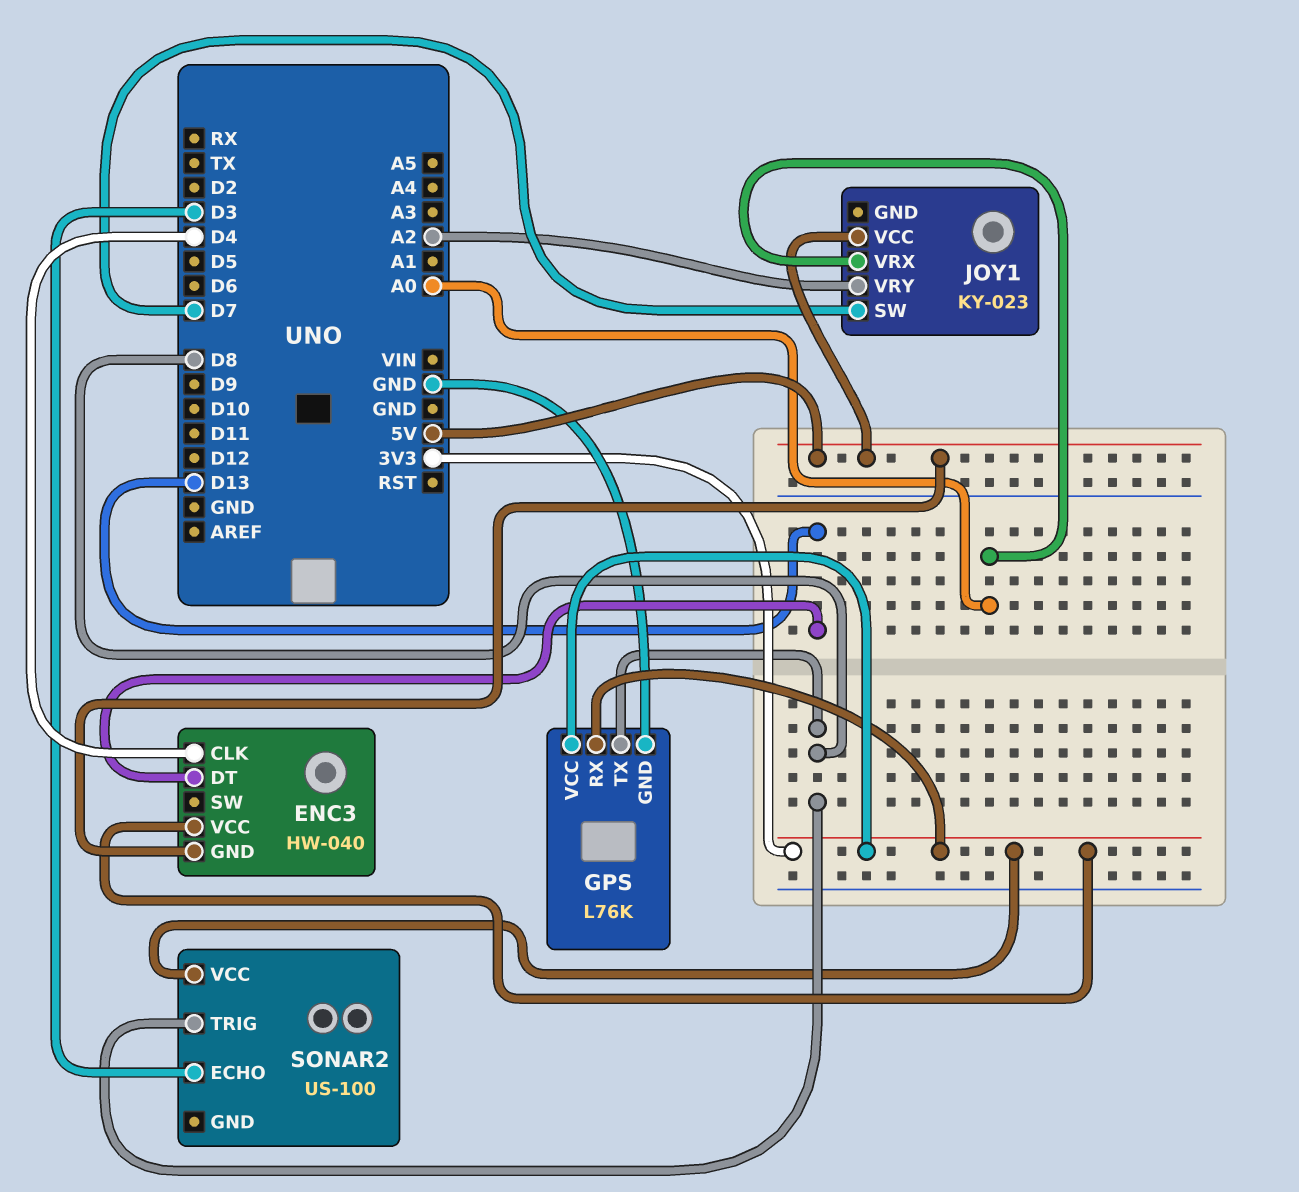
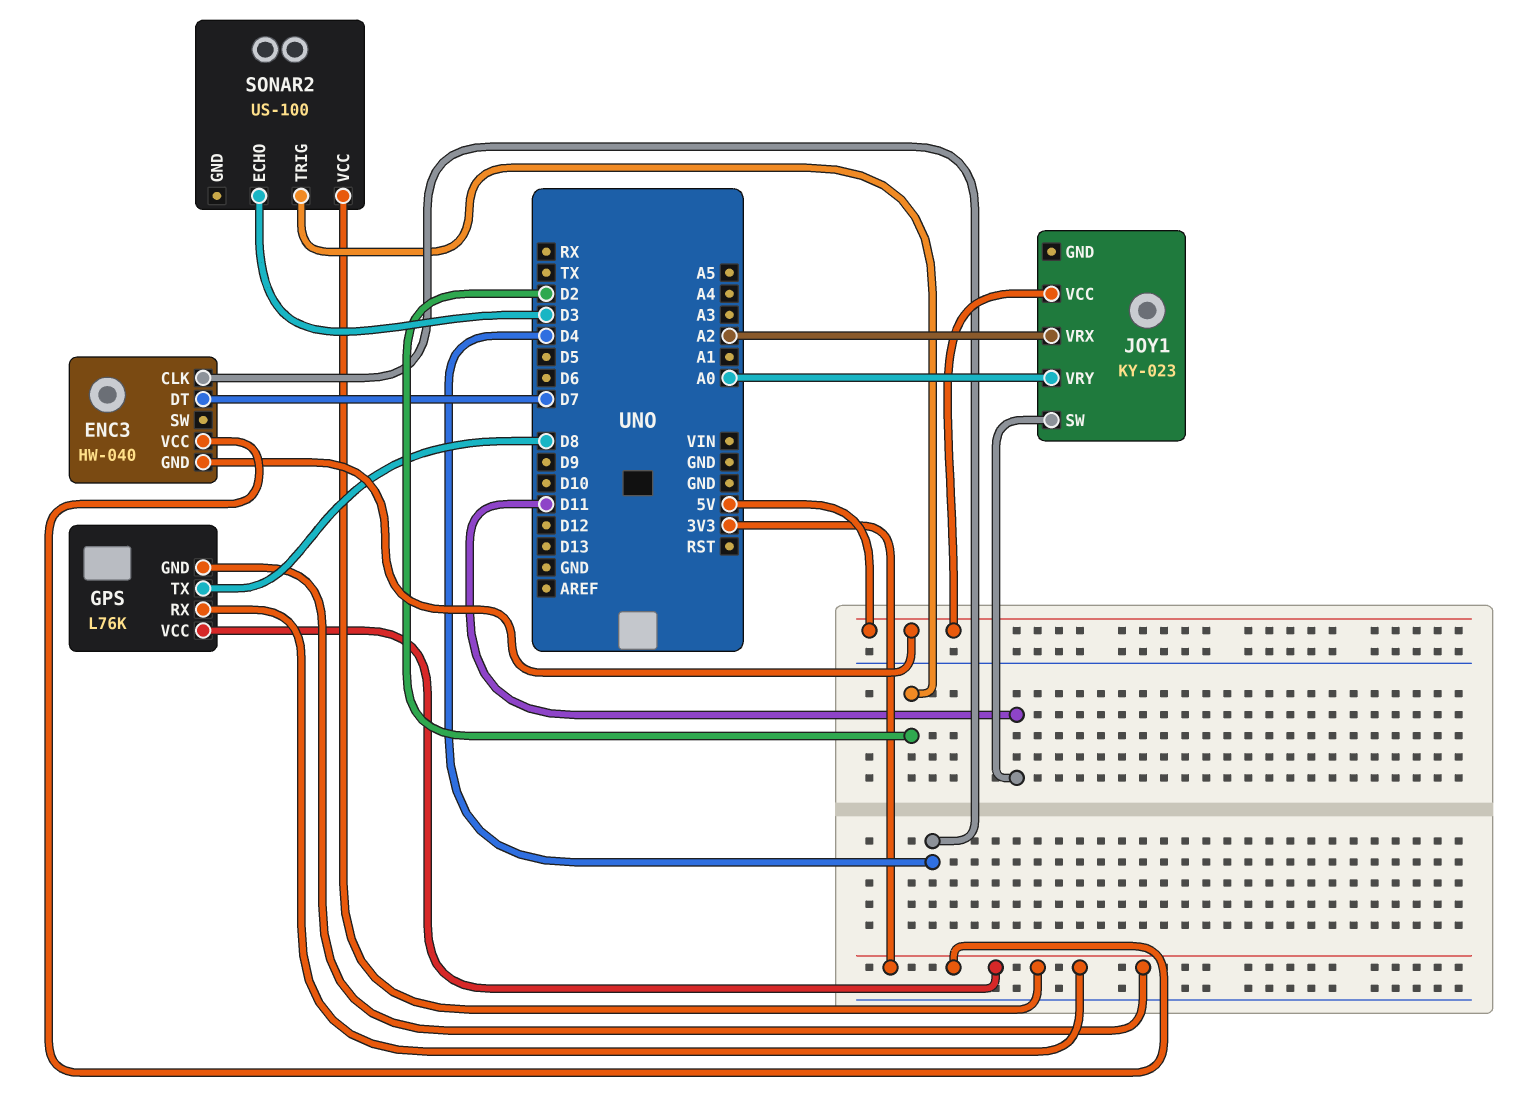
ENC3 pin DT: D13 -> D7
GPS pin GND: GND -> 3V3
JOY1 pin SW: D7 -> D11
JOY1 pin VRX: A0 -> A2
JOY1 pin VRY: A2 -> A0
SONAR2 pin TRIG: D8 -> D2

